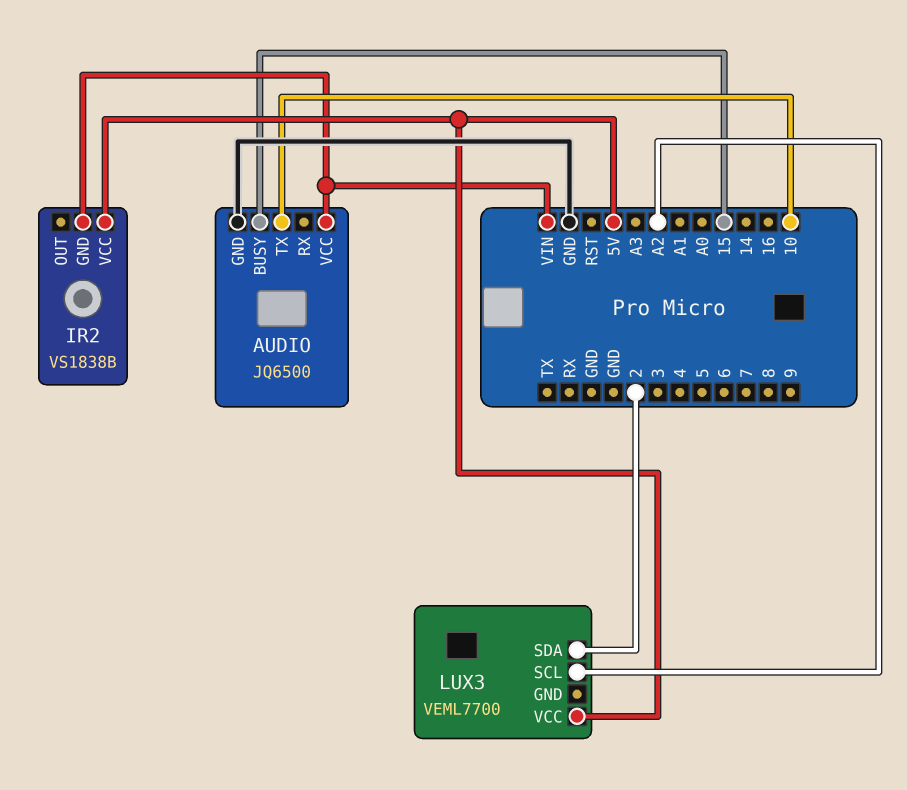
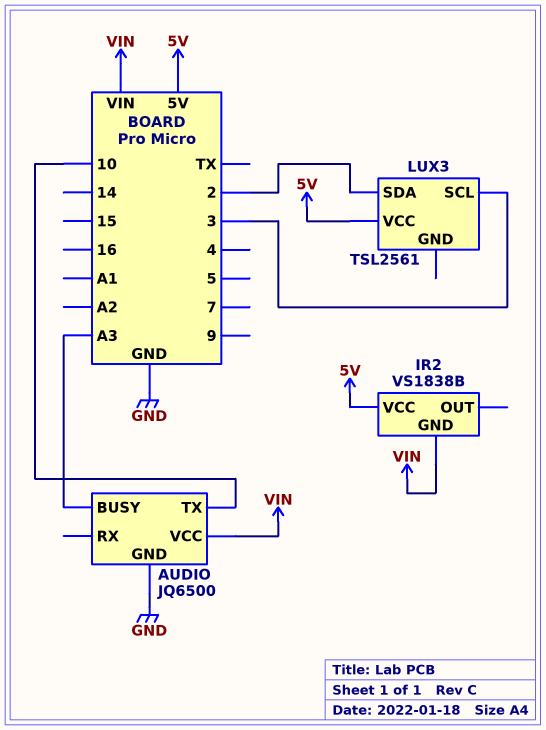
AUDIO pin BUSY: 15 -> A3
LUX3: VEML7700 -> TSL2561
LUX3 pin SCL: A2 -> 3

